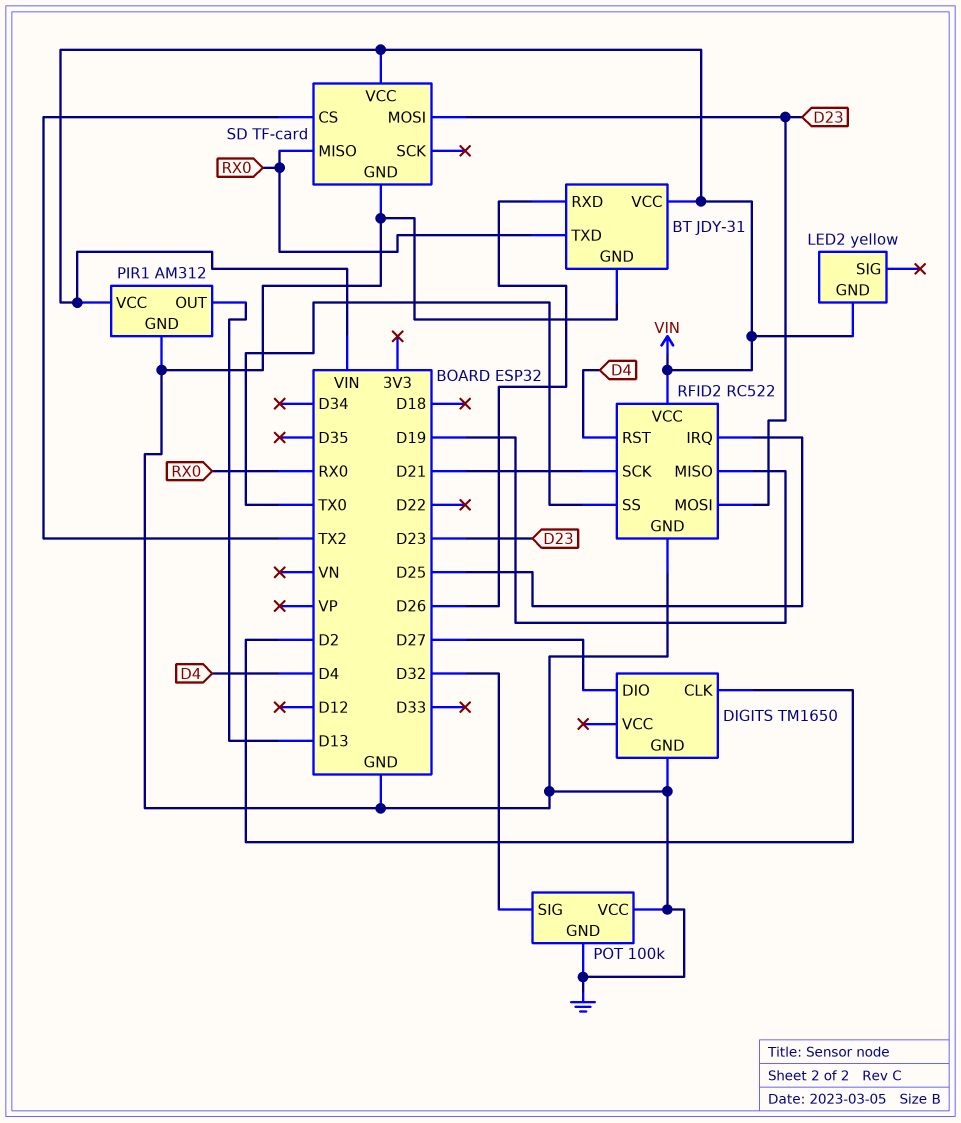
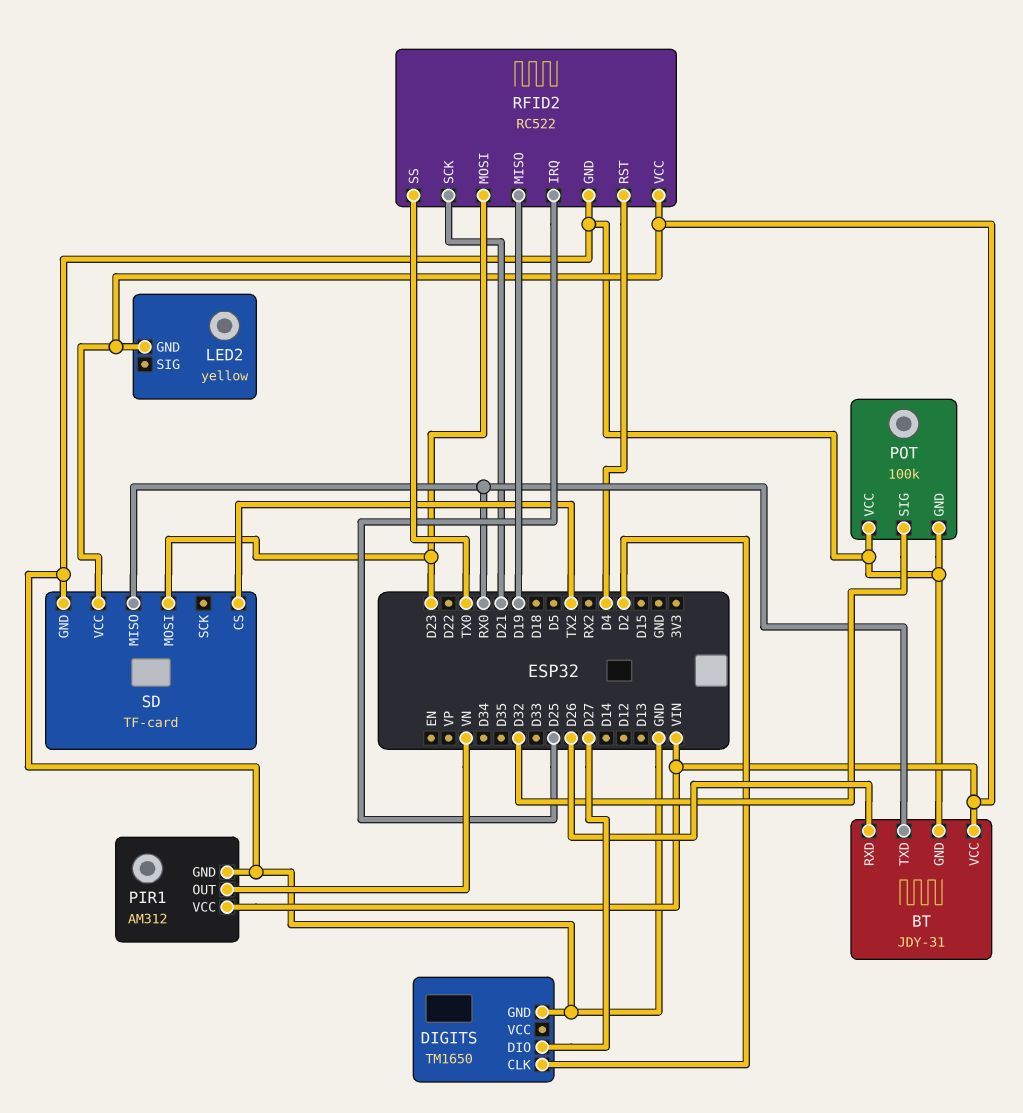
PIR1 pin OUT: D13 -> VN

